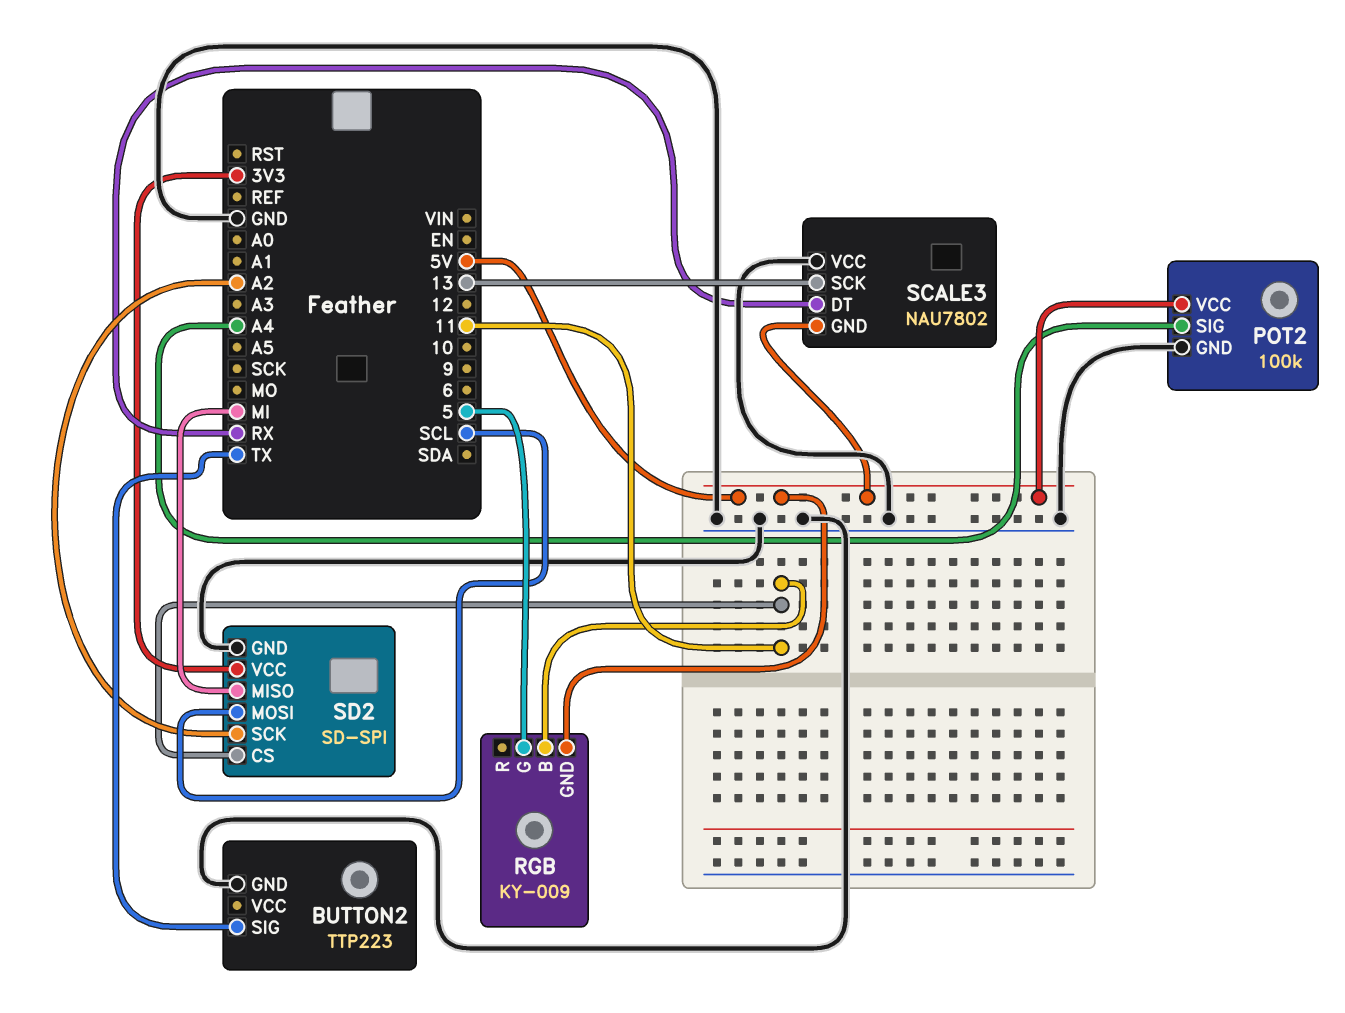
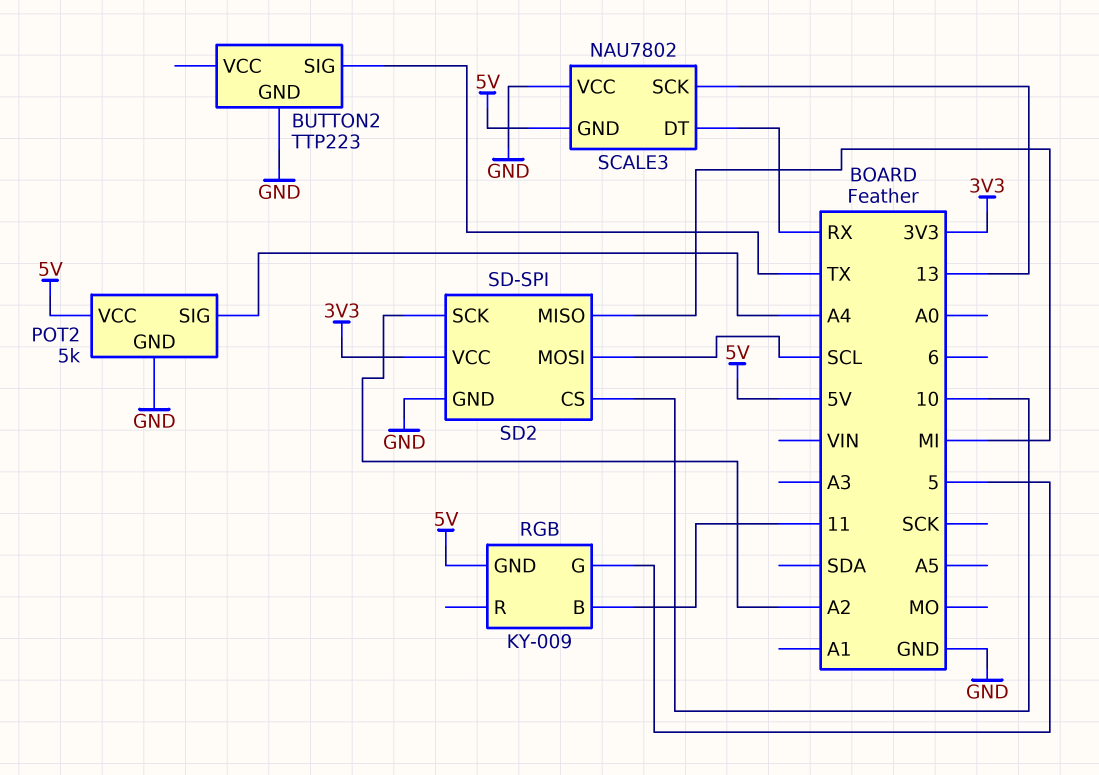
POT2: 100k -> 5k
SD2 pin CS: 11 -> 10

